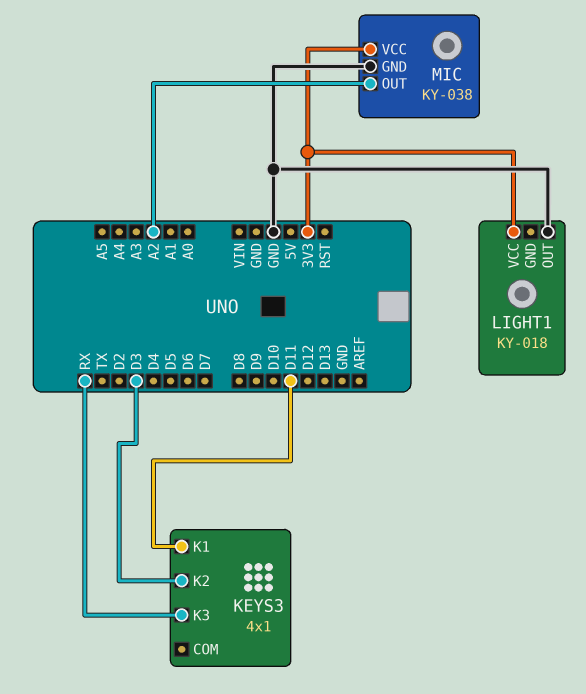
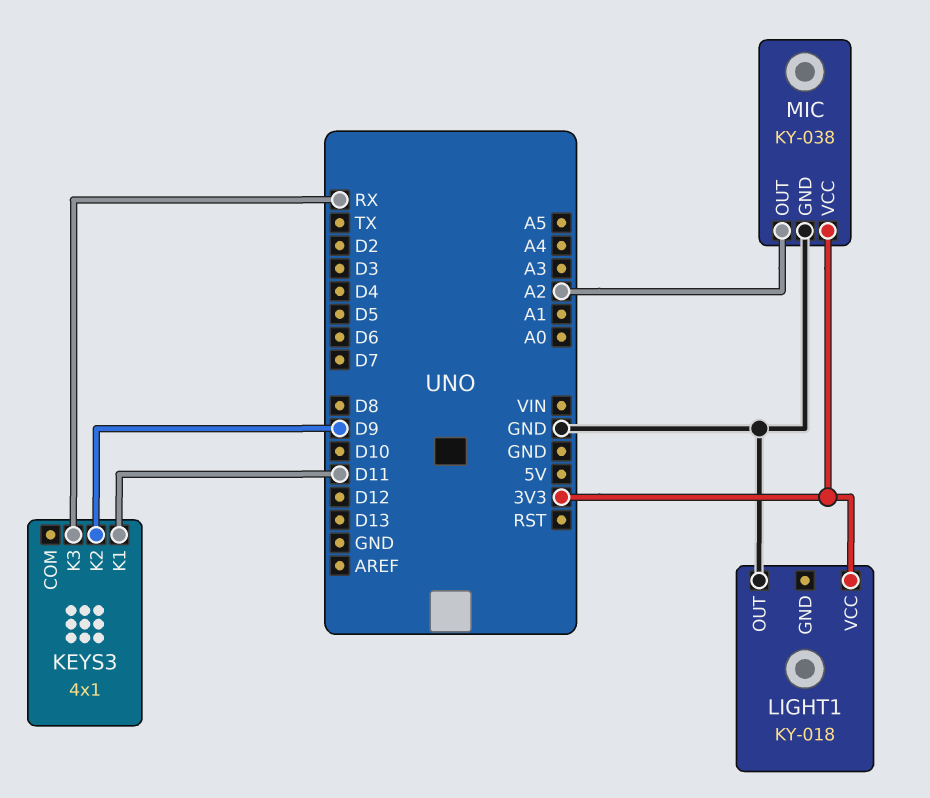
KEYS3 pin K2: D3 -> D9

